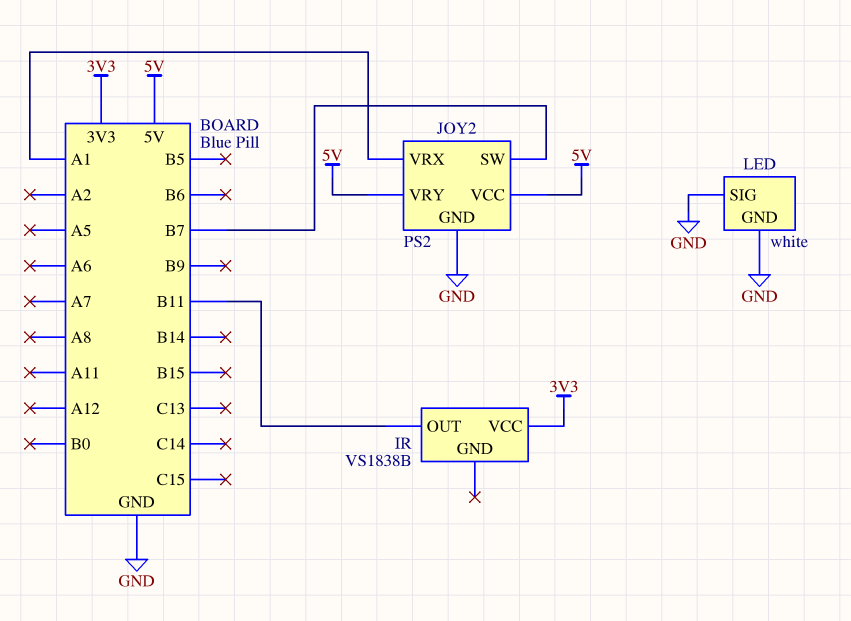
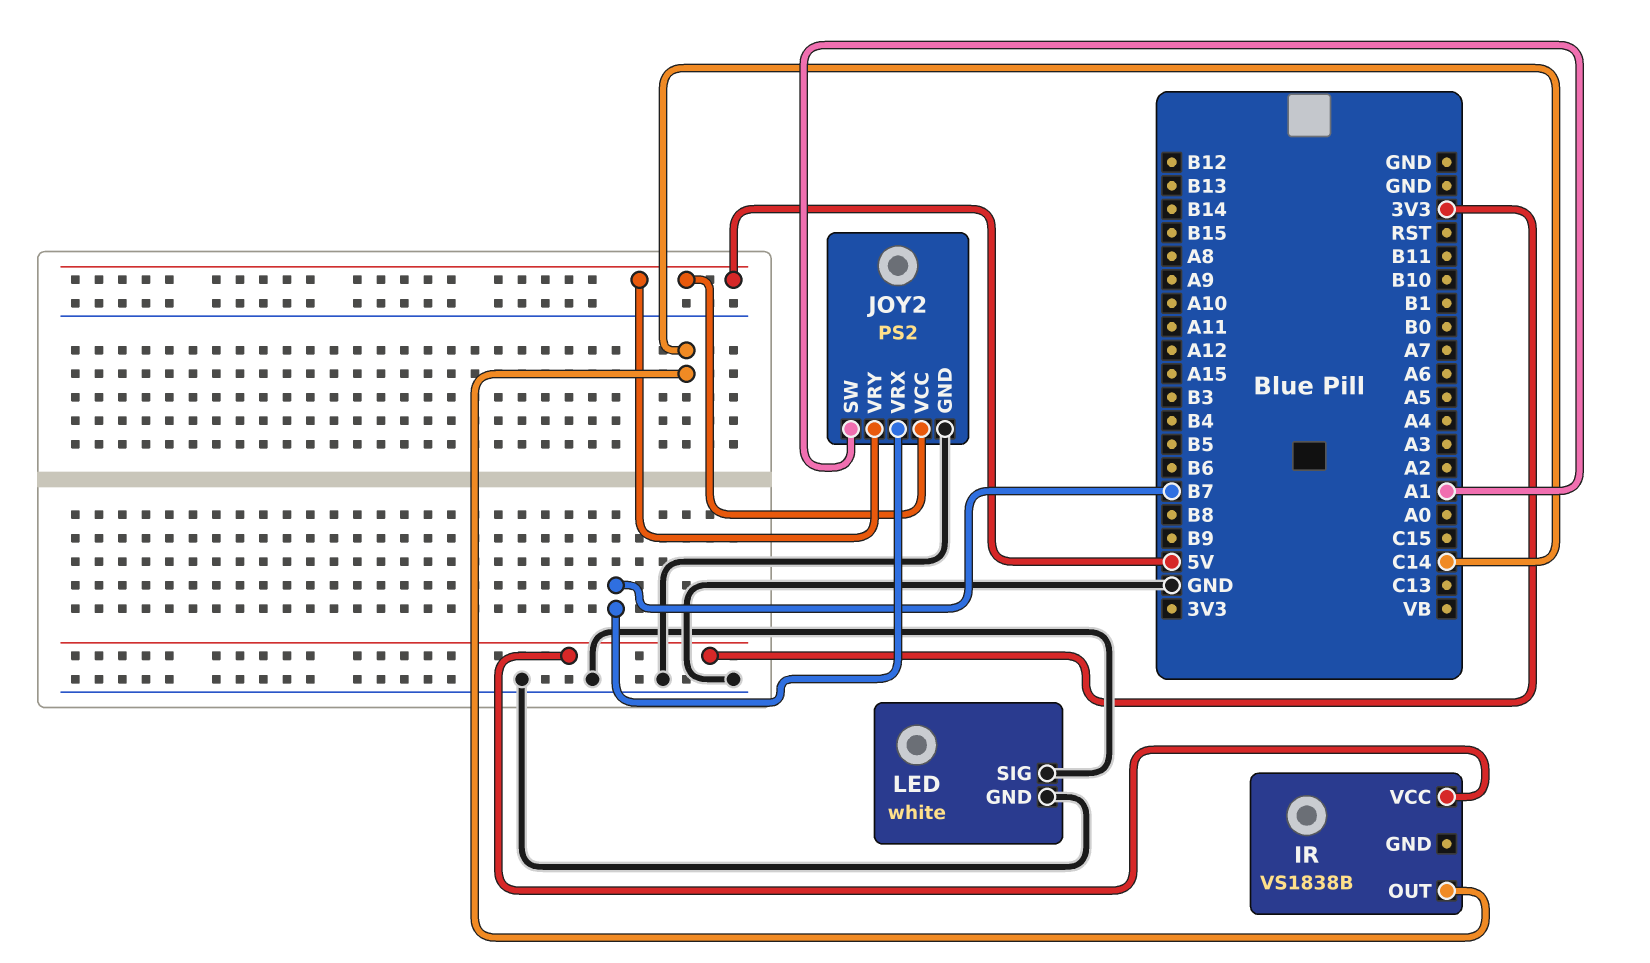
IR pin OUT: B11 -> C14
JOY2 pin SW: B7 -> A1
JOY2 pin VRX: A1 -> B7

